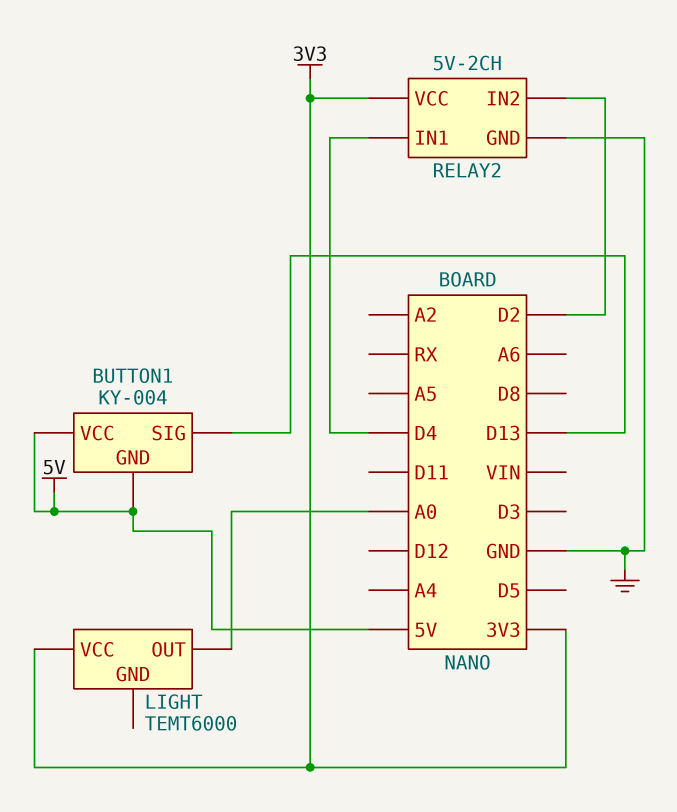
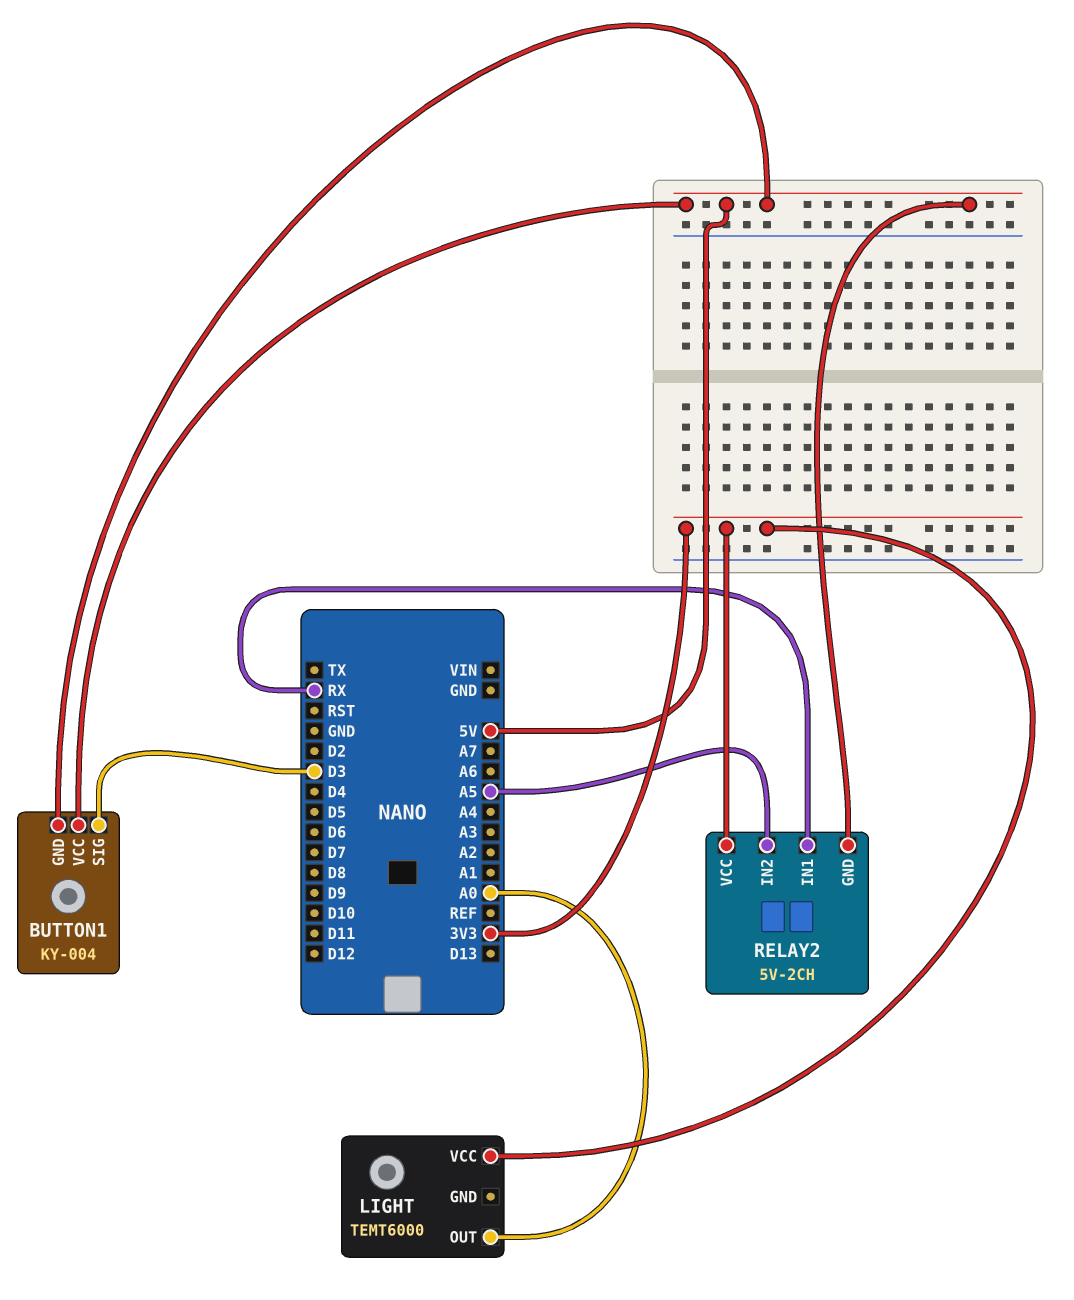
BUTTON1 pin SIG: D13 -> D3
RELAY2 pin GND: GND -> 5V
RELAY2 pin IN1: D4 -> RX
RELAY2 pin IN2: D2 -> A5

